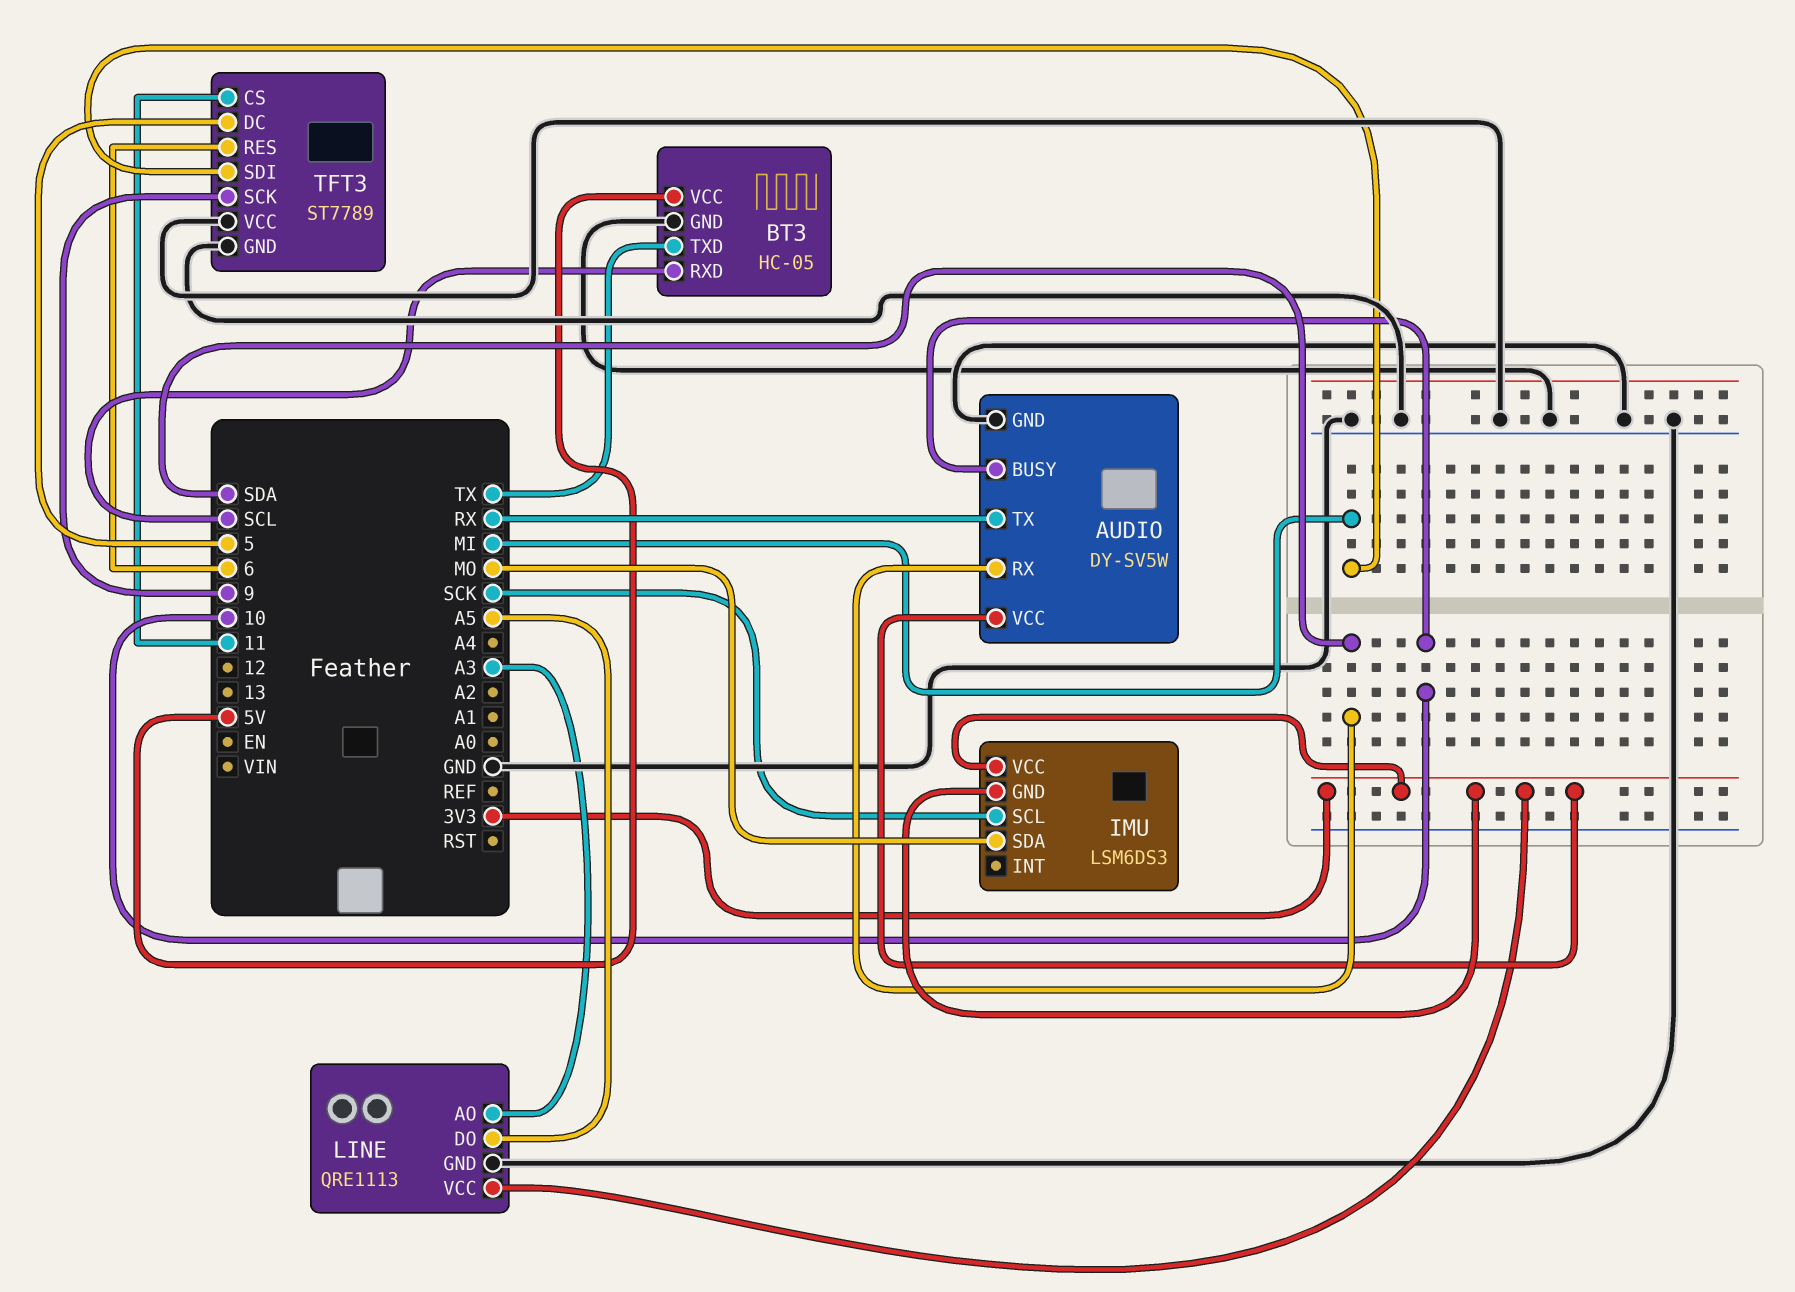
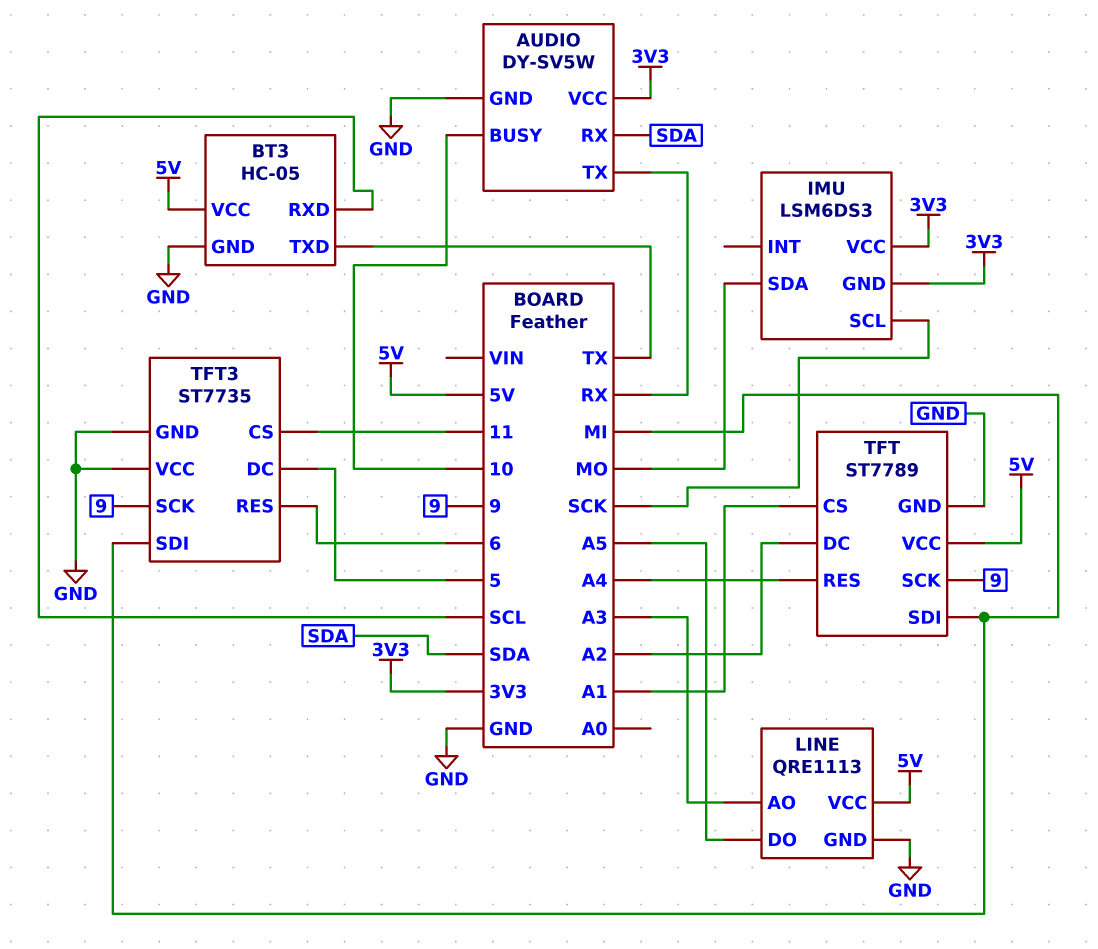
LINE pin VCC: 3V3 -> 5V
TFT: none -> ST7789
TFT pin CS: none -> A1
TFT pin DC: none -> A2
TFT pin GND: none -> GND
TFT pin RES: none -> A4
TFT pin SCK: none -> 9
TFT pin SDI: none -> MI
TFT pin VCC: none -> 5V
TFT3: ST7789 -> ST7735

